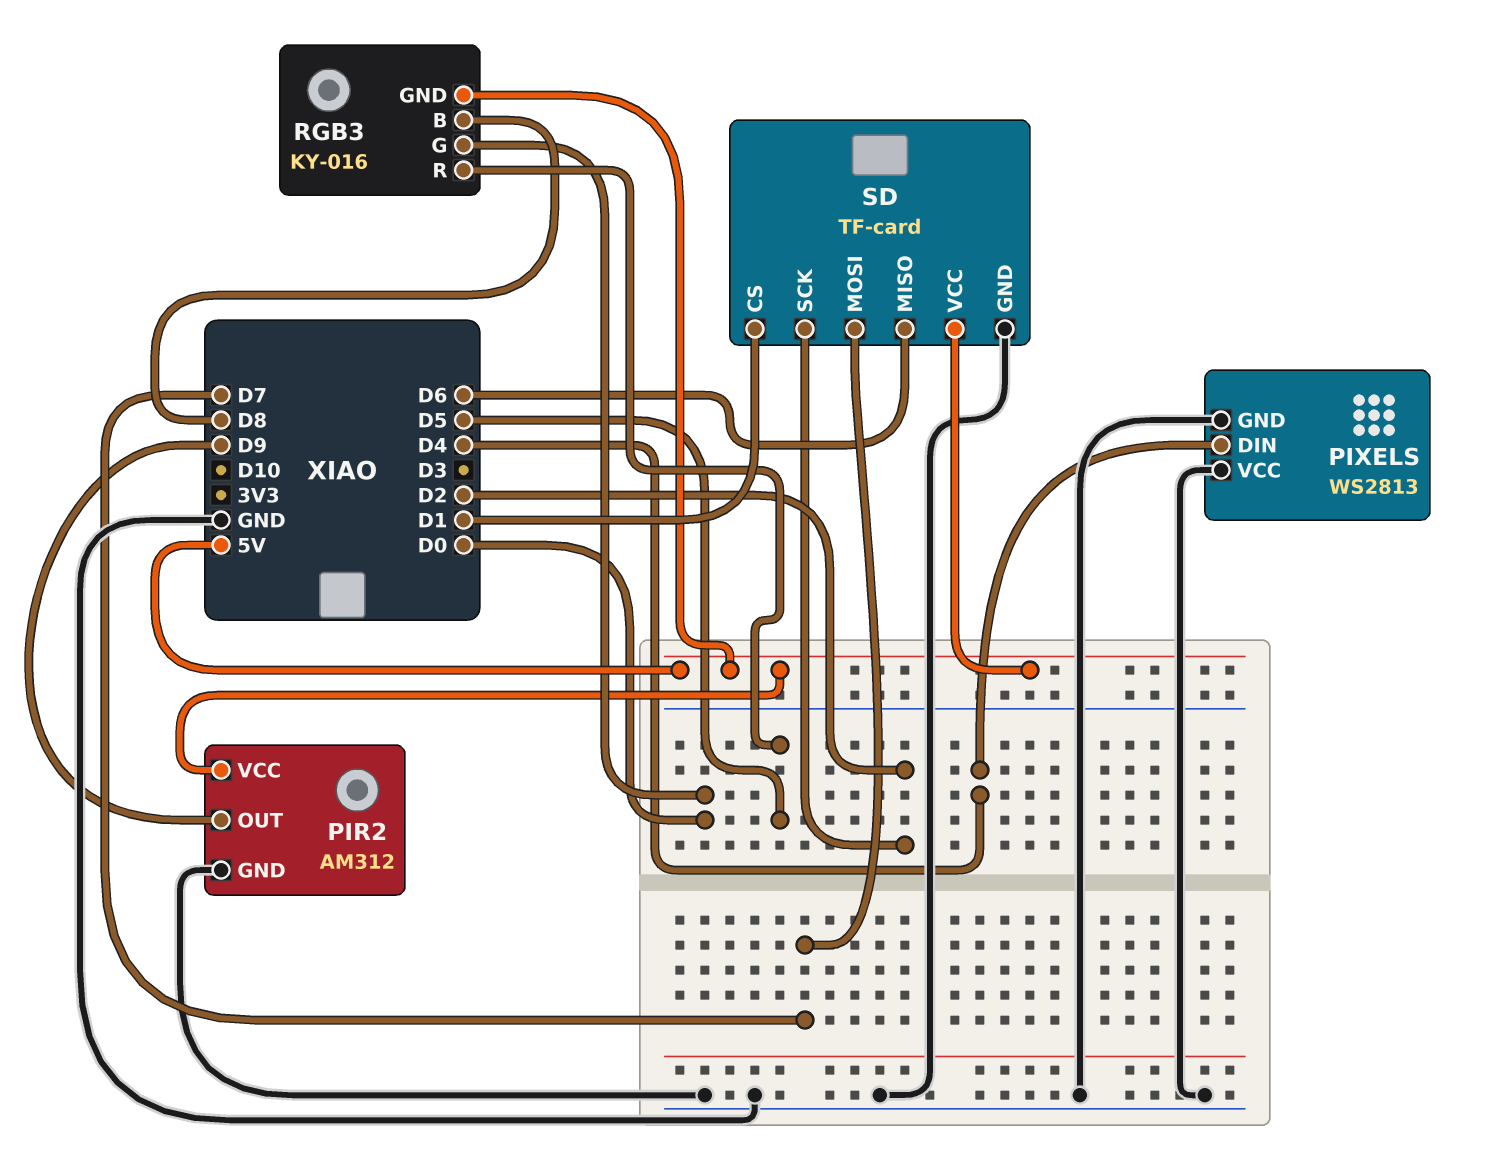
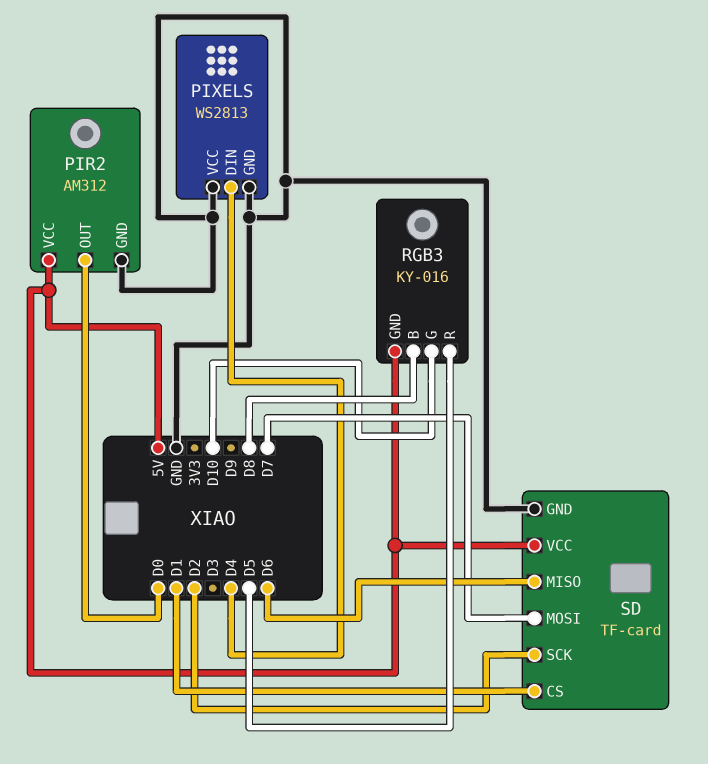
PIR2 pin OUT: D9 -> D0
RGB3 pin G: D0 -> D10

